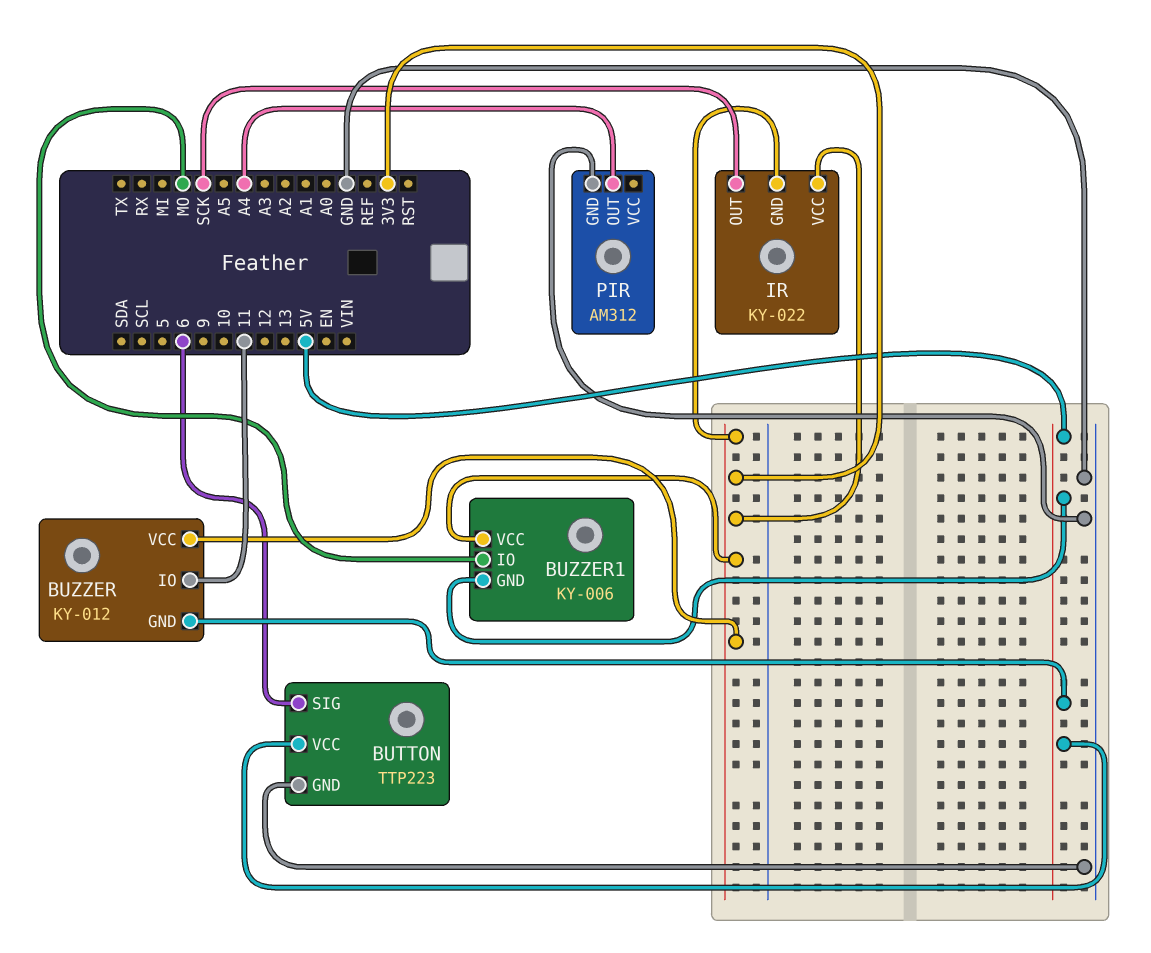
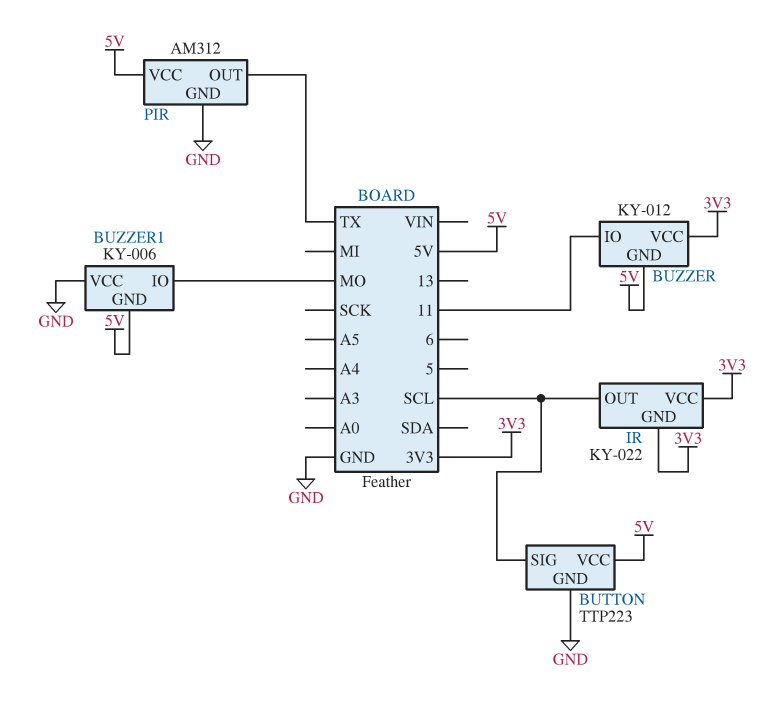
BUTTON pin SIG: 6 -> SCL
BUZZER1 pin VCC: 3V3 -> GND
IR pin OUT: SCK -> SCL
PIR pin OUT: A4 -> TX
PIR pin VCC: none -> 5V

